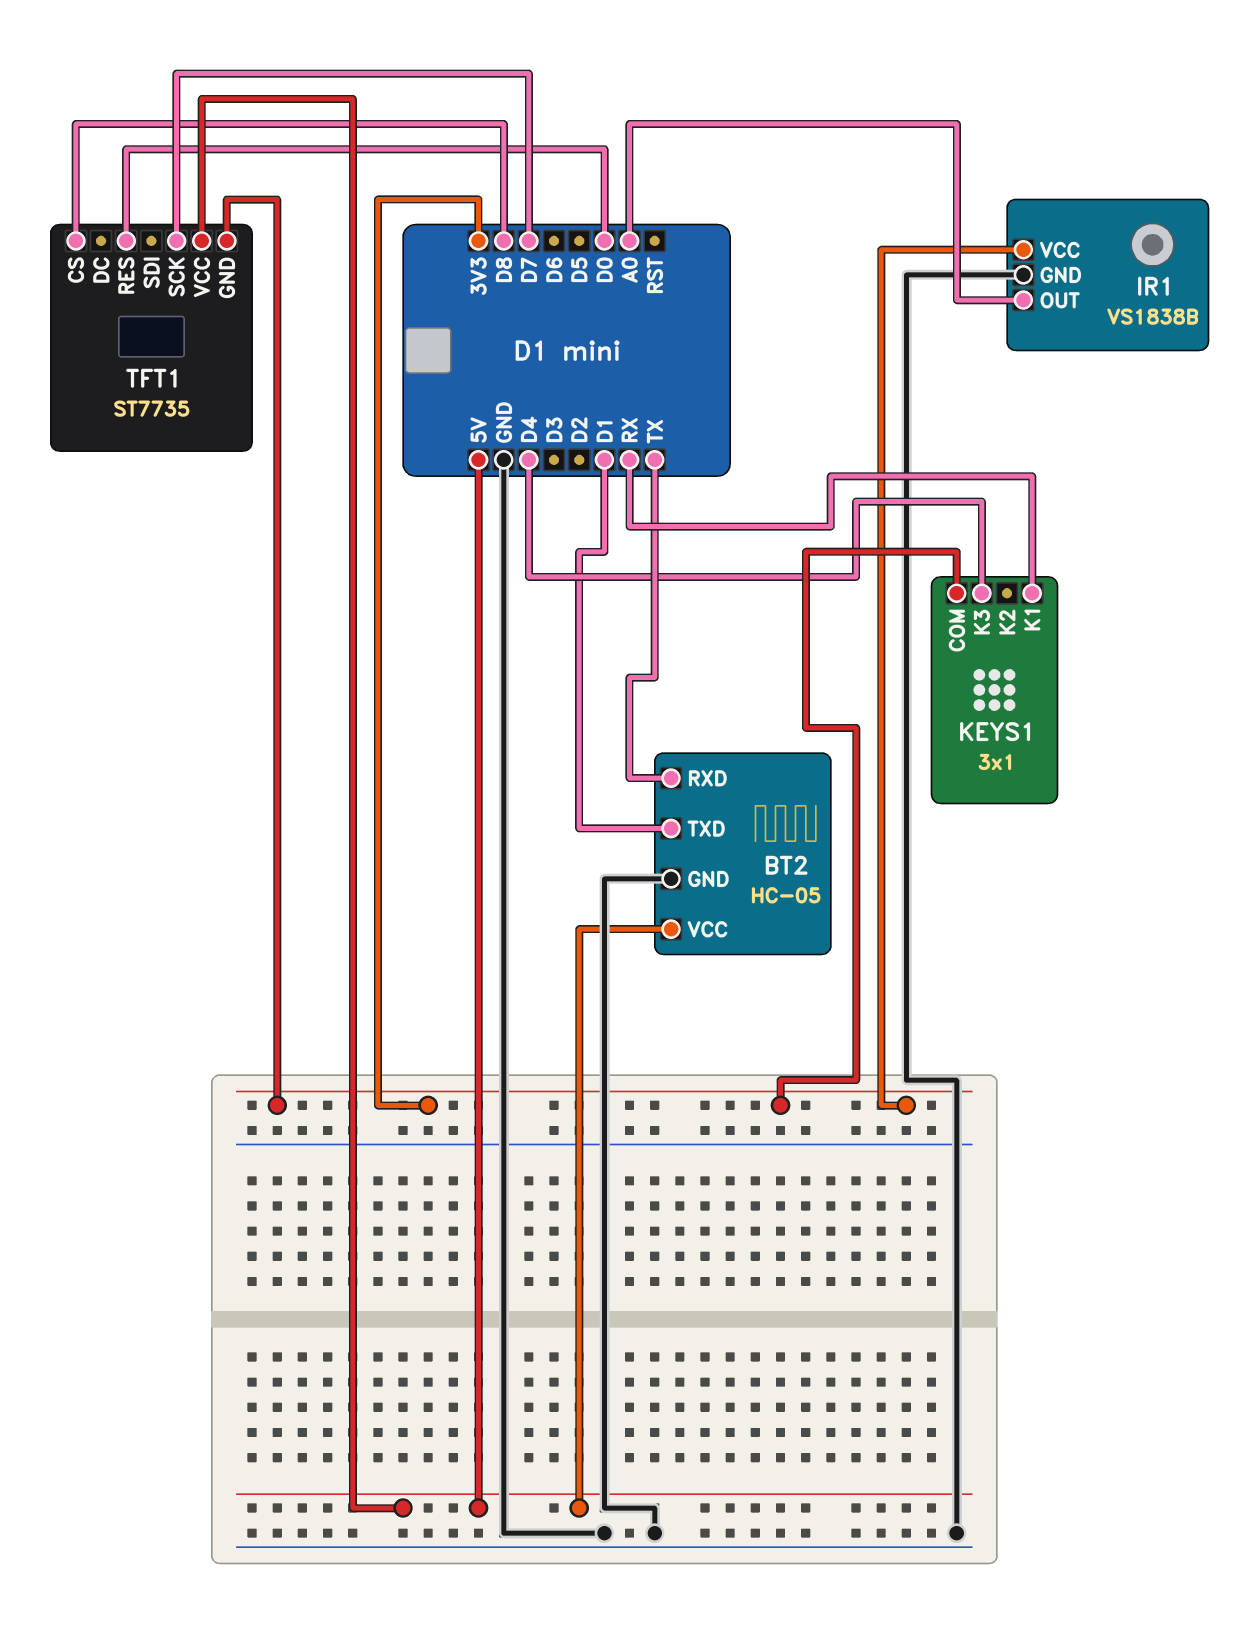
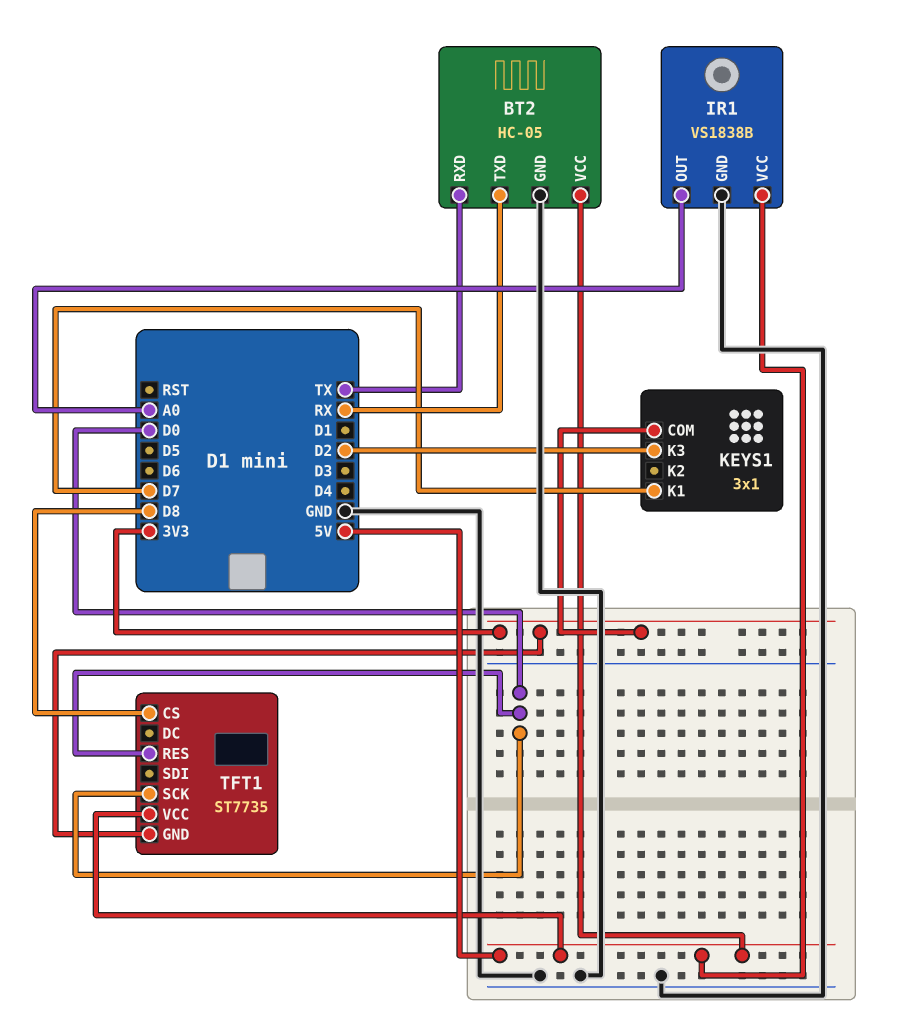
BT2 pin TXD: D1 -> RX
IR1 pin VCC: 3V3 -> 5V
KEYS1 pin K1: RX -> D7
KEYS1 pin K3: D4 -> D2
TFT1 pin SCK: D7 -> D0

